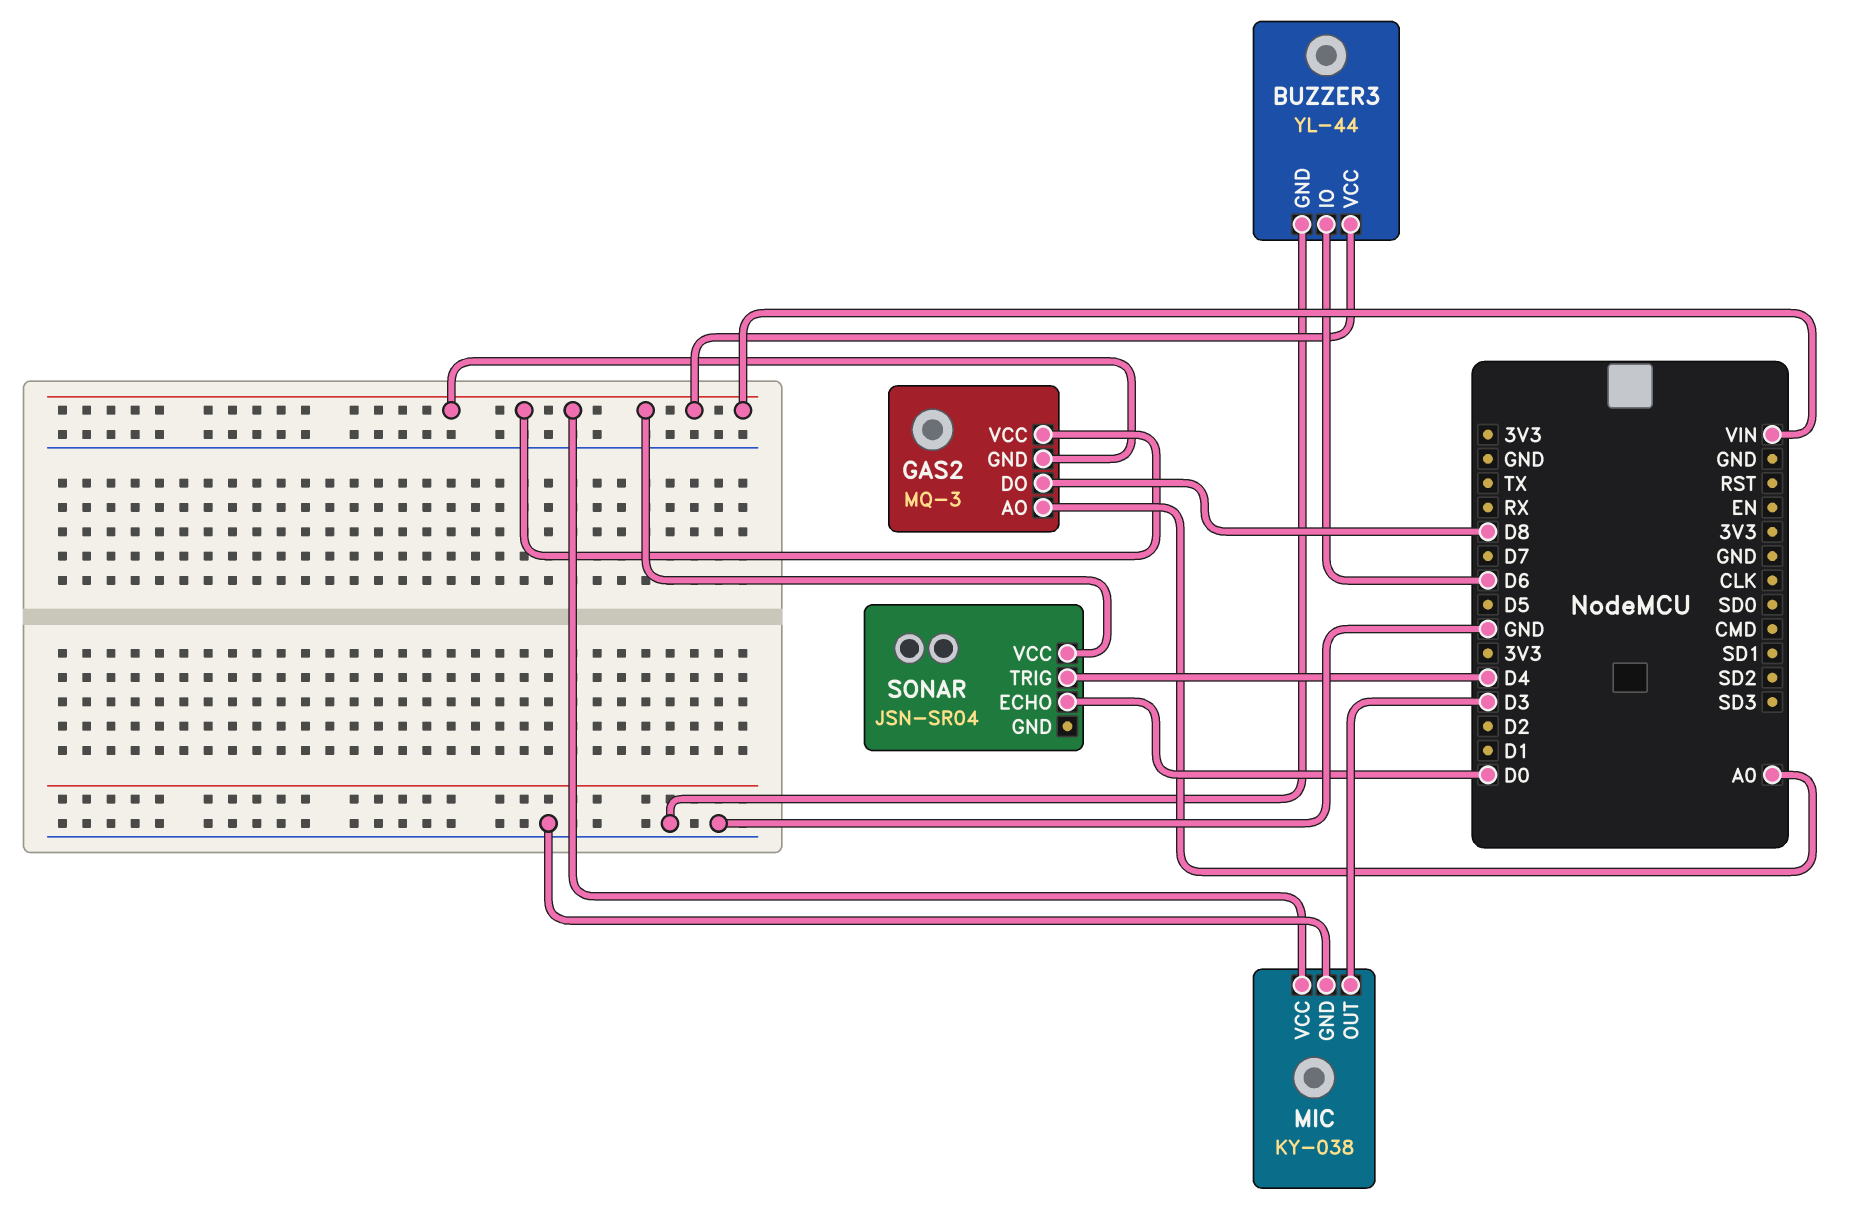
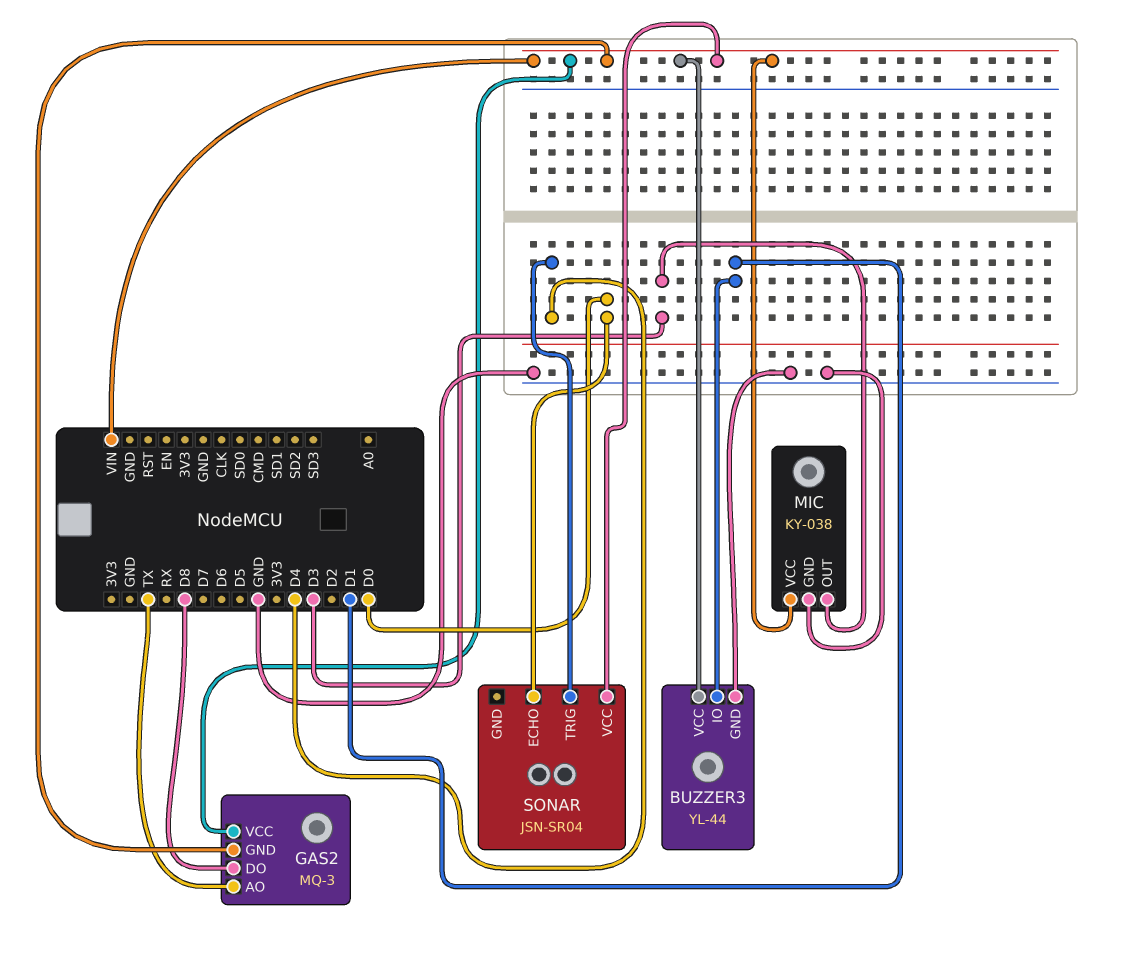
BUZZER3 pin IO: D6 -> D1
GAS2 pin AO: A0 -> TX

